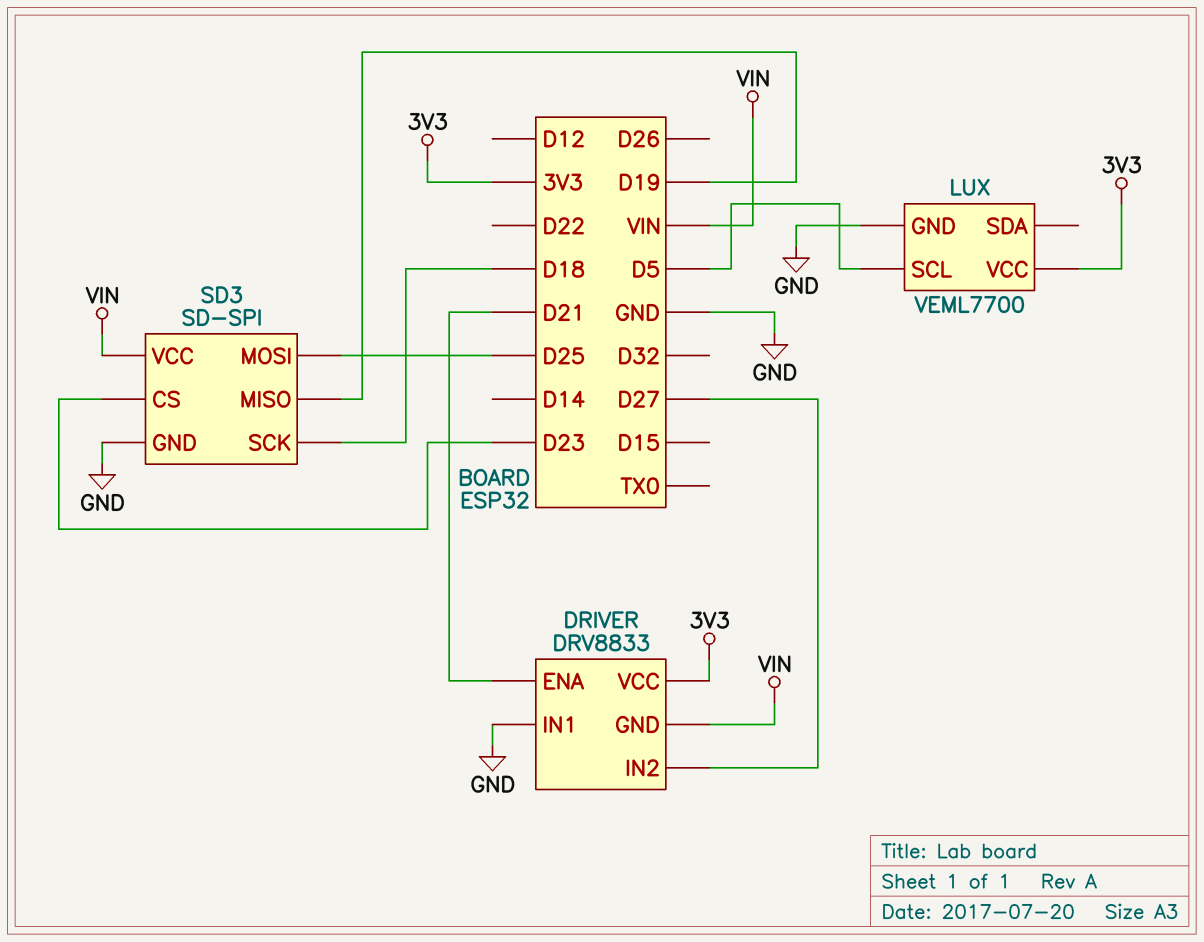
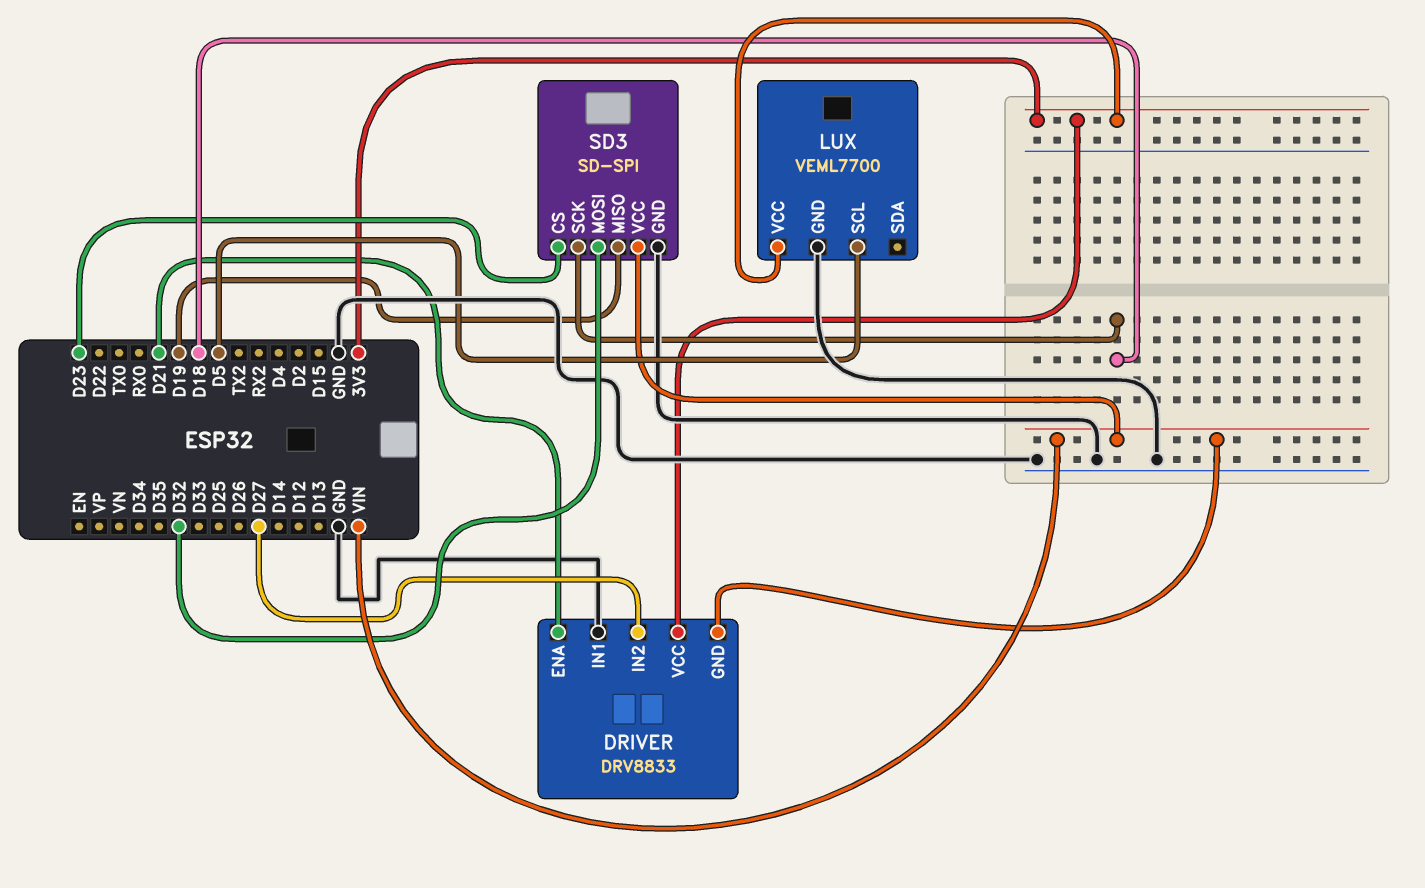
SD3 pin MOSI: D25 -> D32

